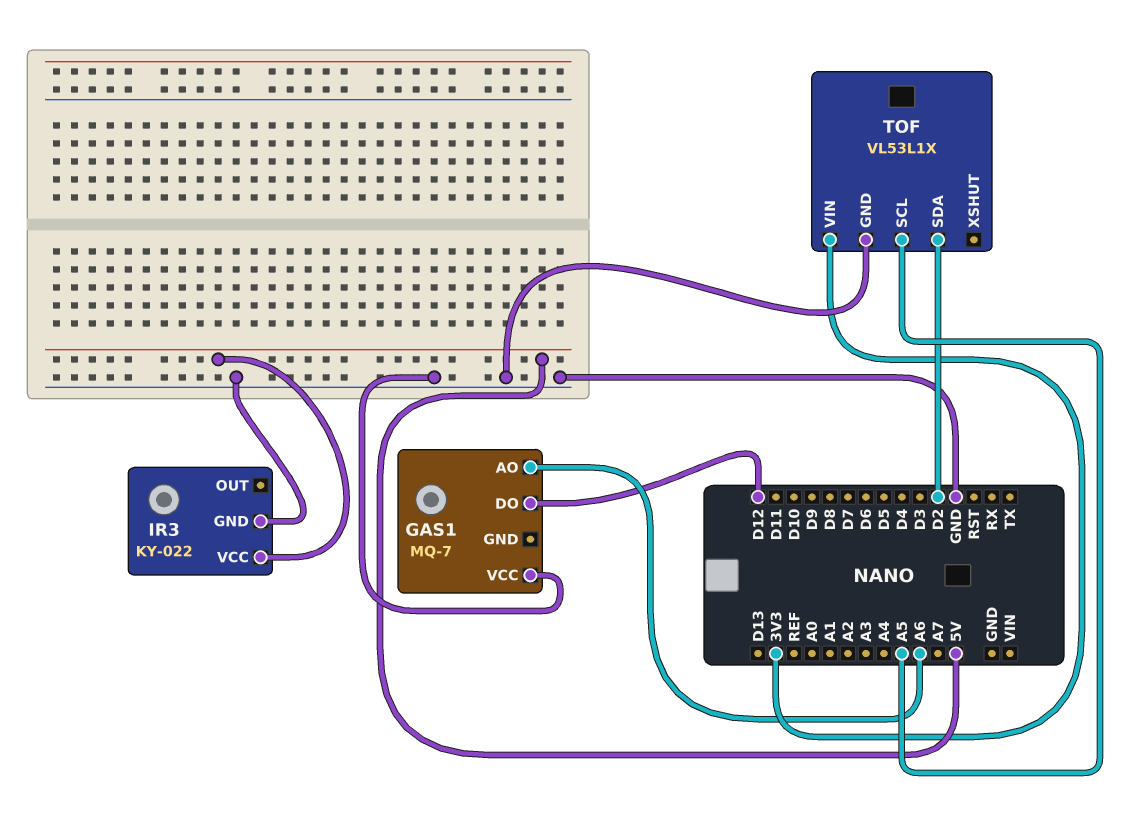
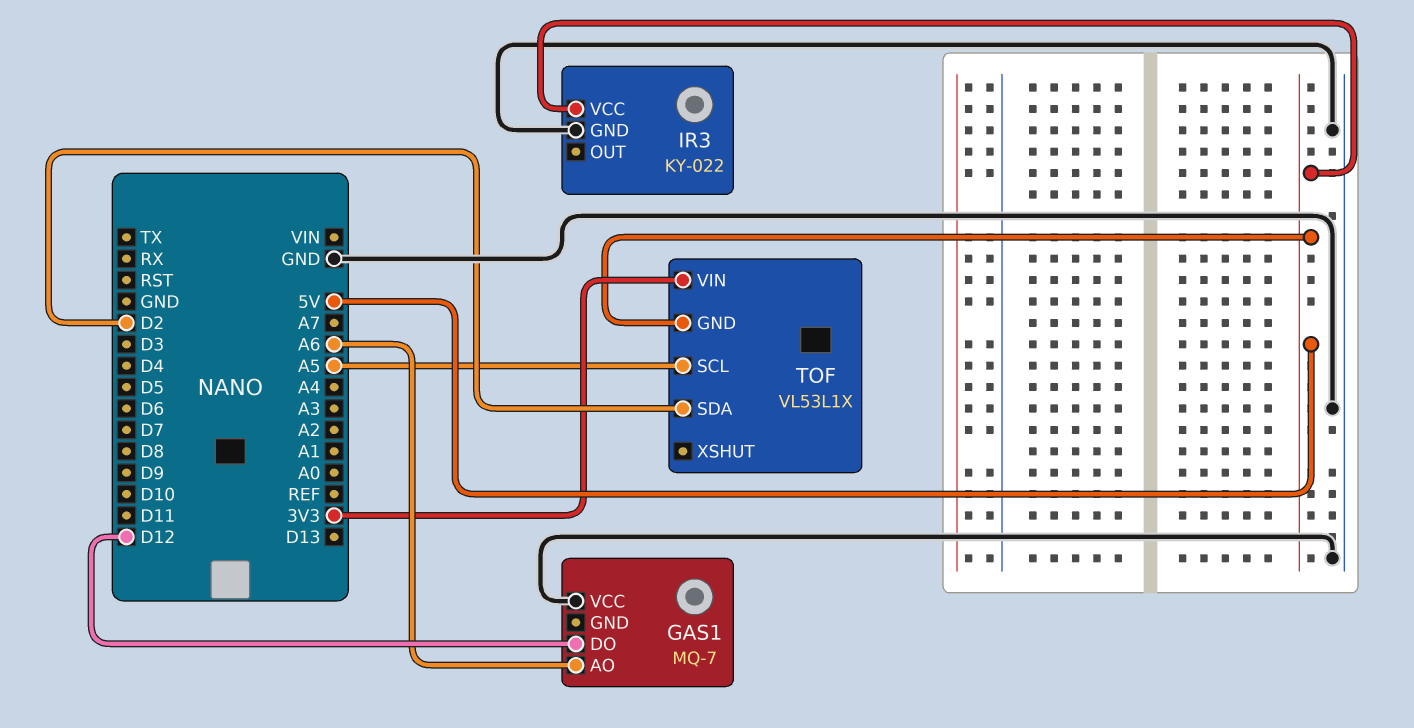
TOF pin GND: GND -> 5V

